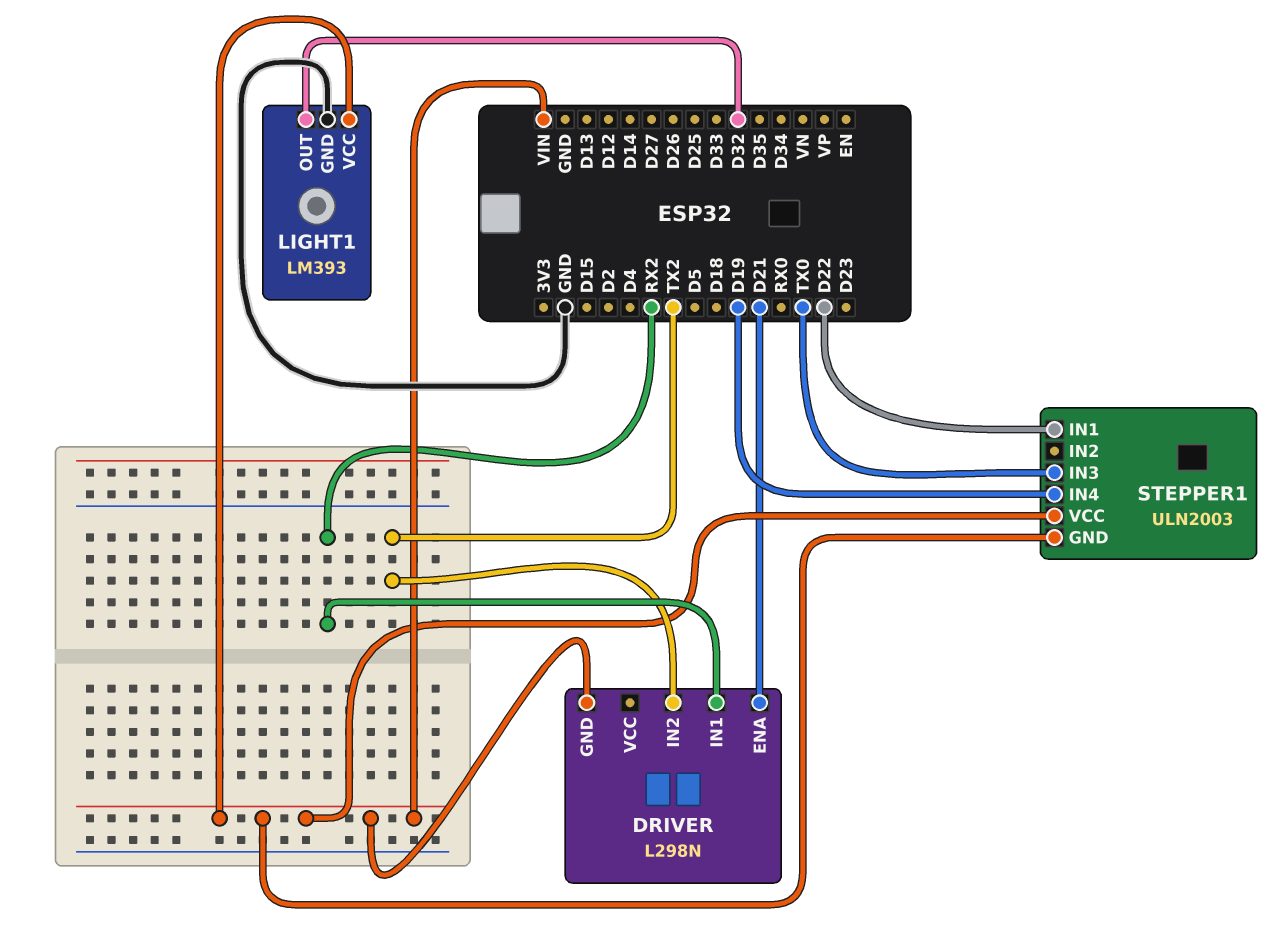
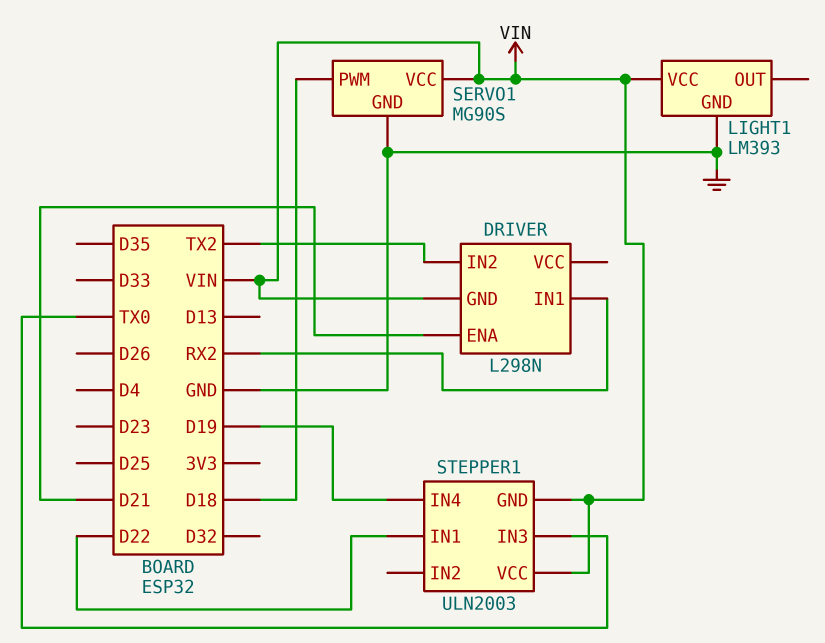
LIGHT1 pin OUT: D32 -> none
SERVO1: none -> MG90S
SERVO1 pin GND: none -> GND
SERVO1 pin PWM: none -> D18
SERVO1 pin VCC: none -> VIN

